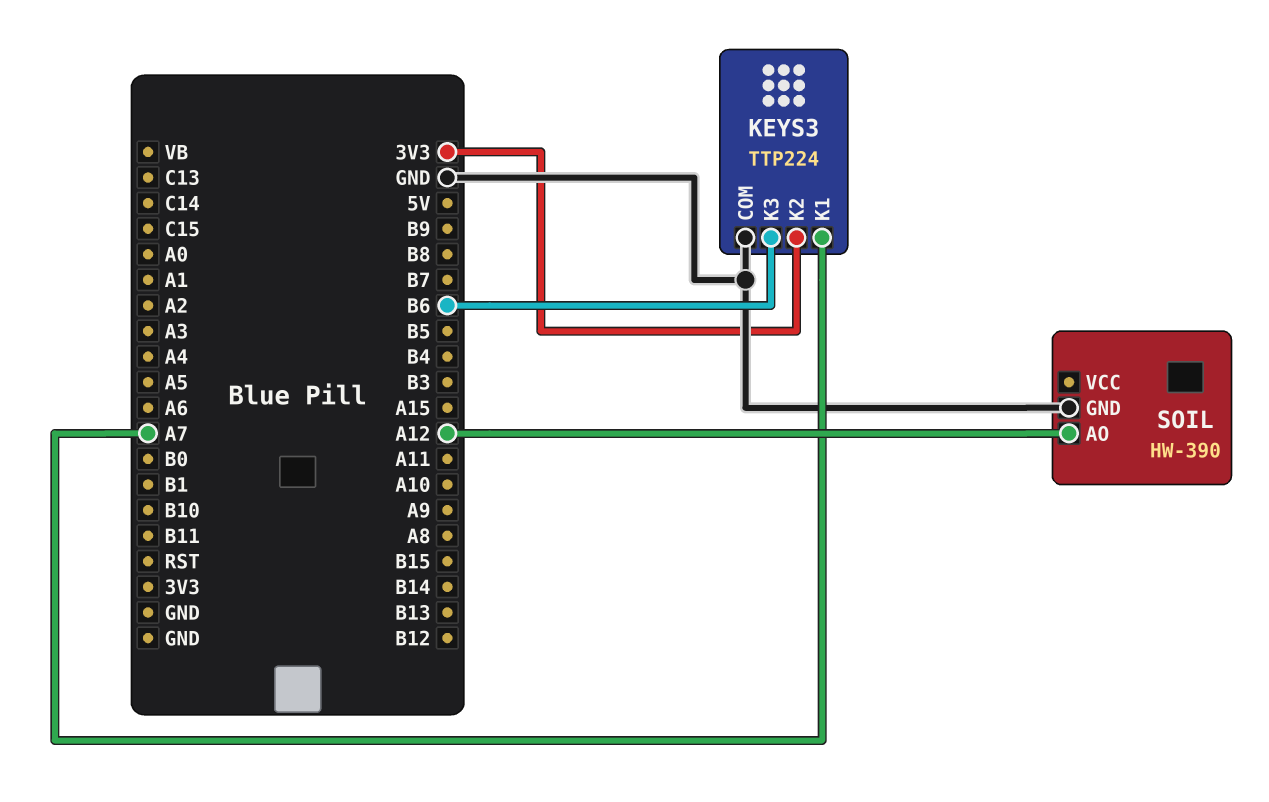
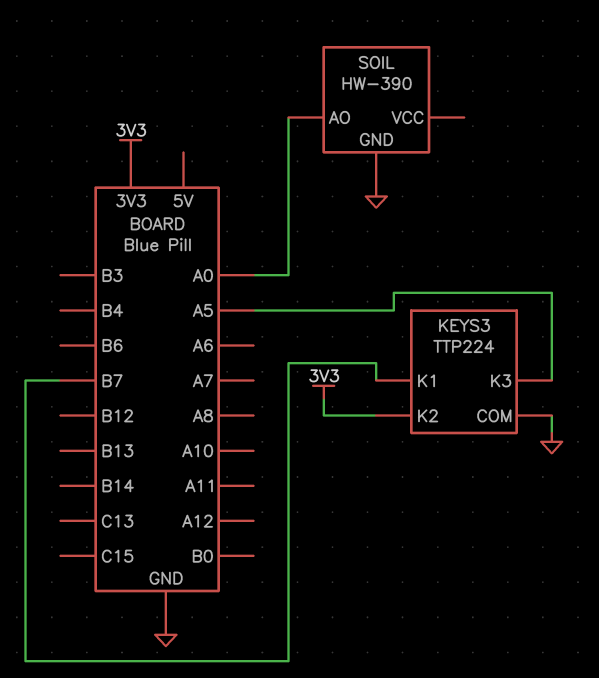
KEYS3 pin K1: A7 -> B7
KEYS3 pin K3: B6 -> A5
SOIL pin AO: A12 -> A0

